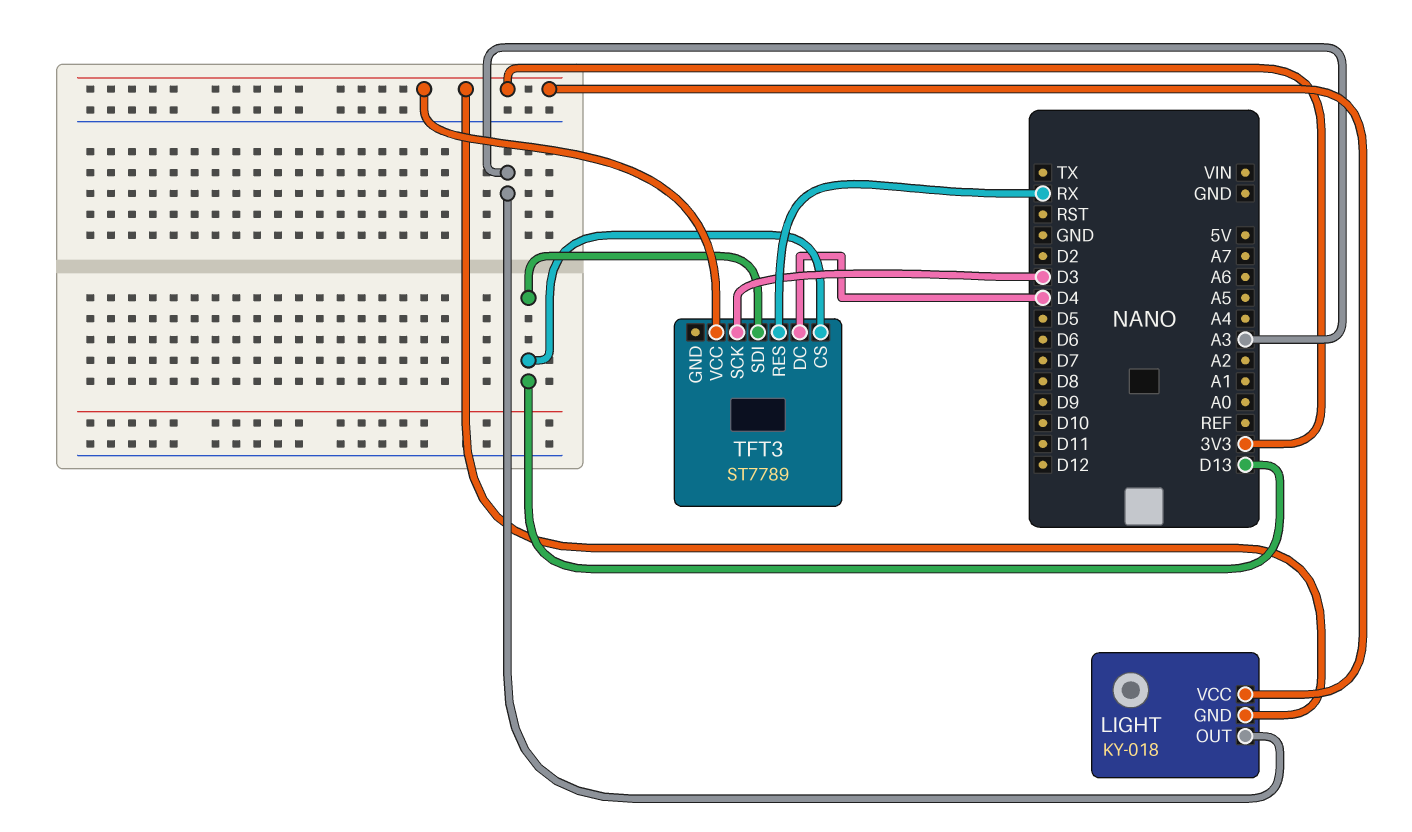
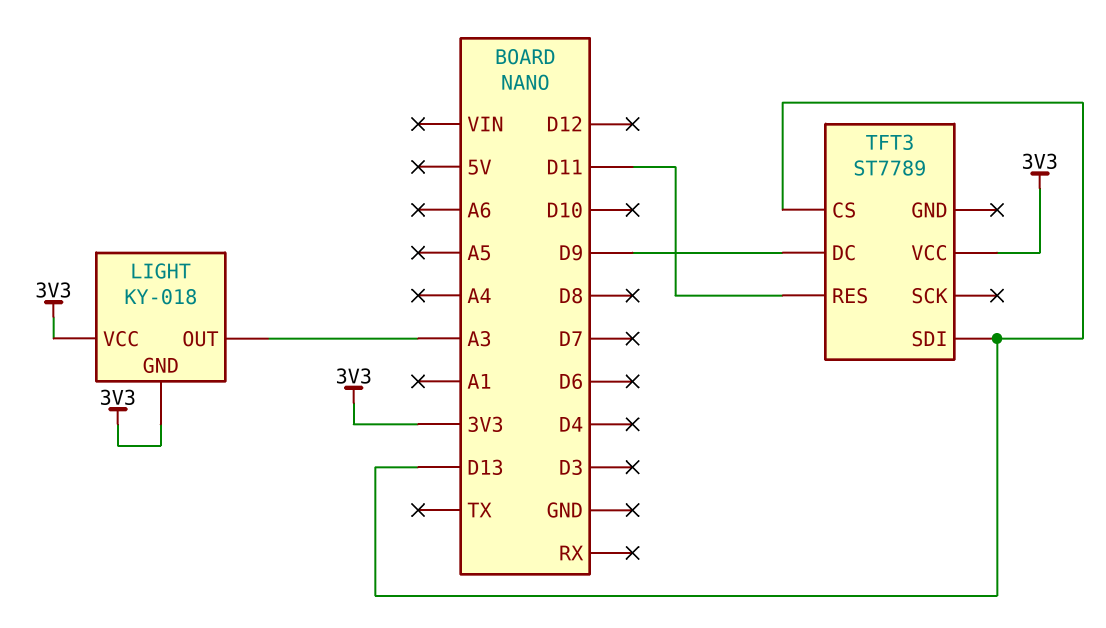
TFT3 pin DC: D4 -> D9
TFT3 pin RES: RX -> D11
TFT3 pin SCK: D3 -> none

